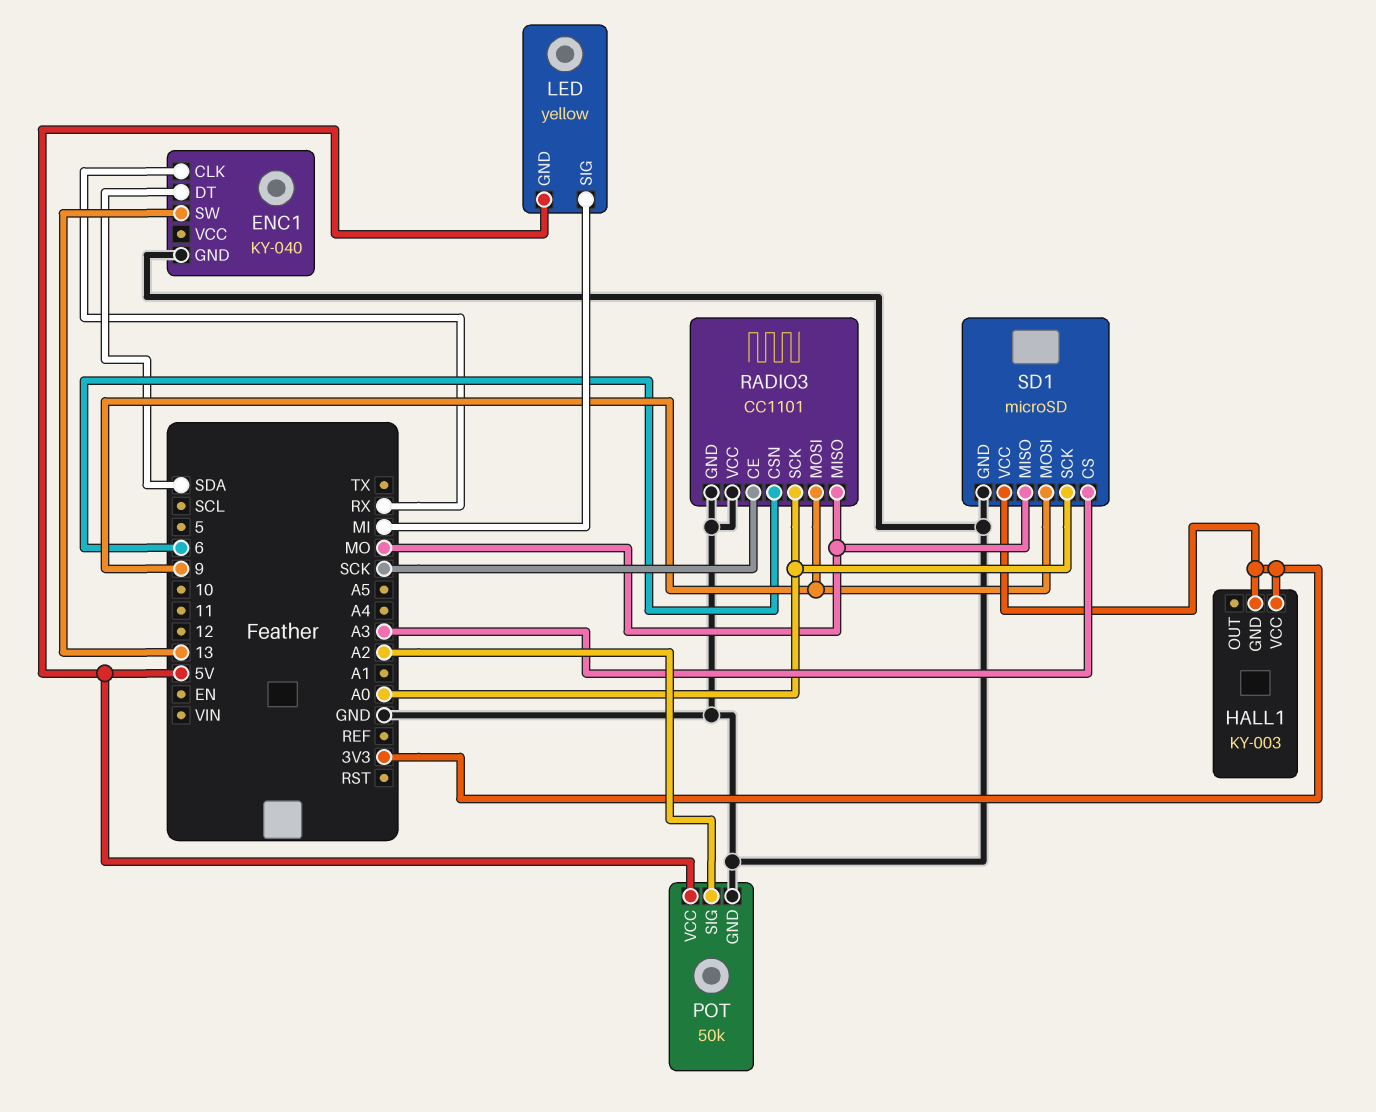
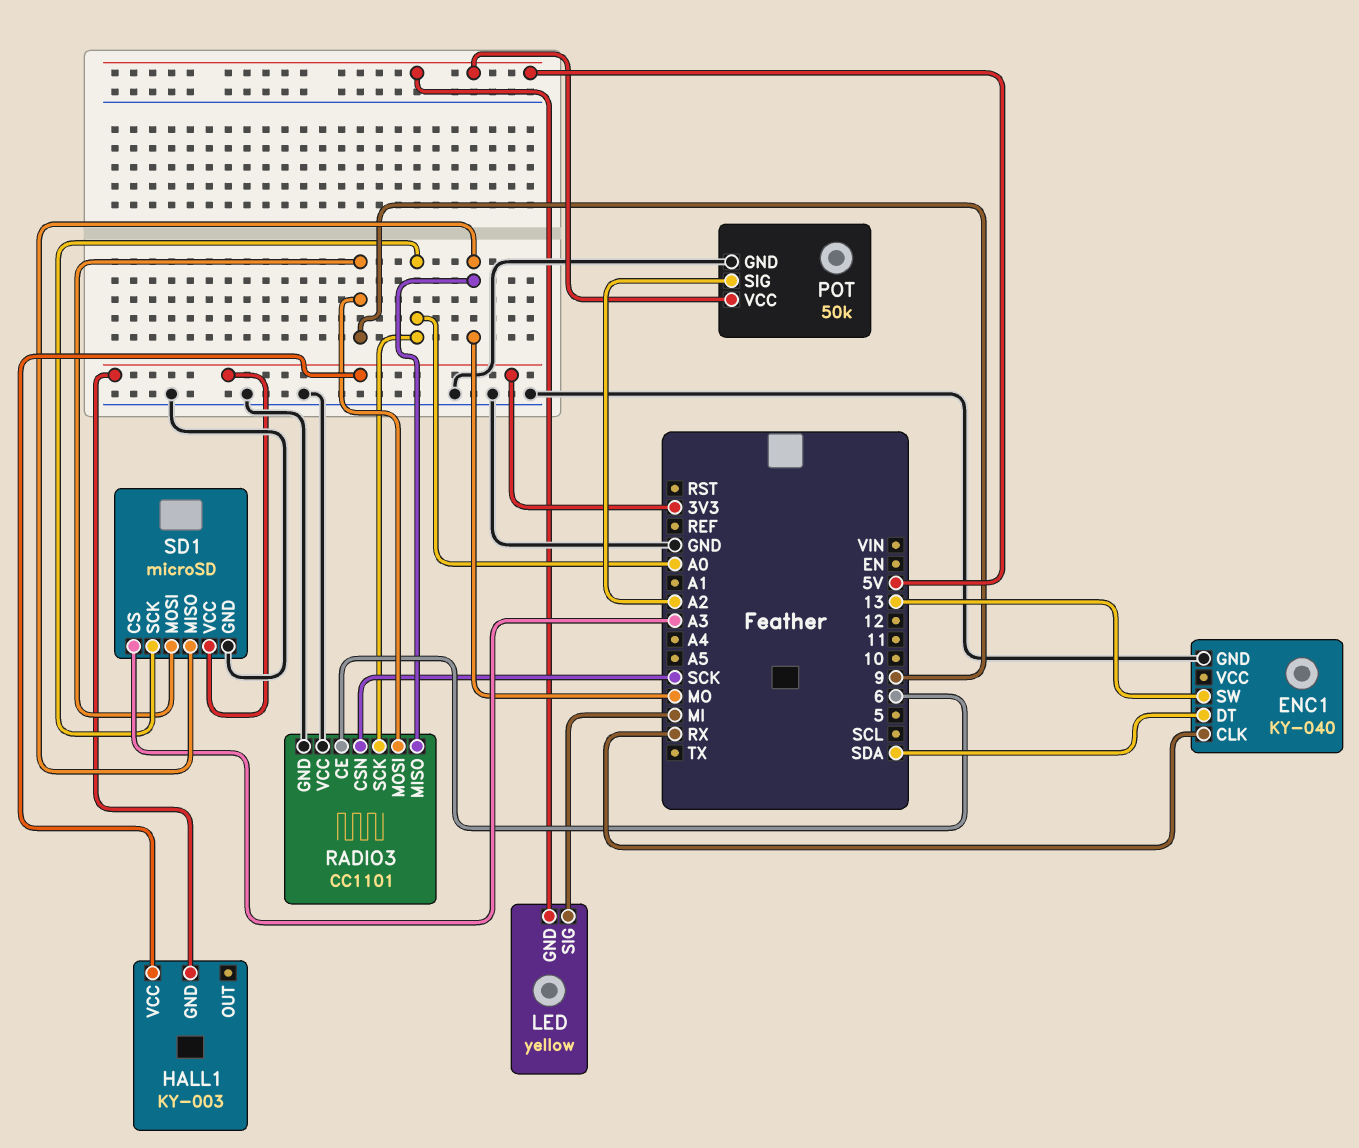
RADIO3 pin CE: SCK -> 6
RADIO3 pin CSN: 6 -> SCK

